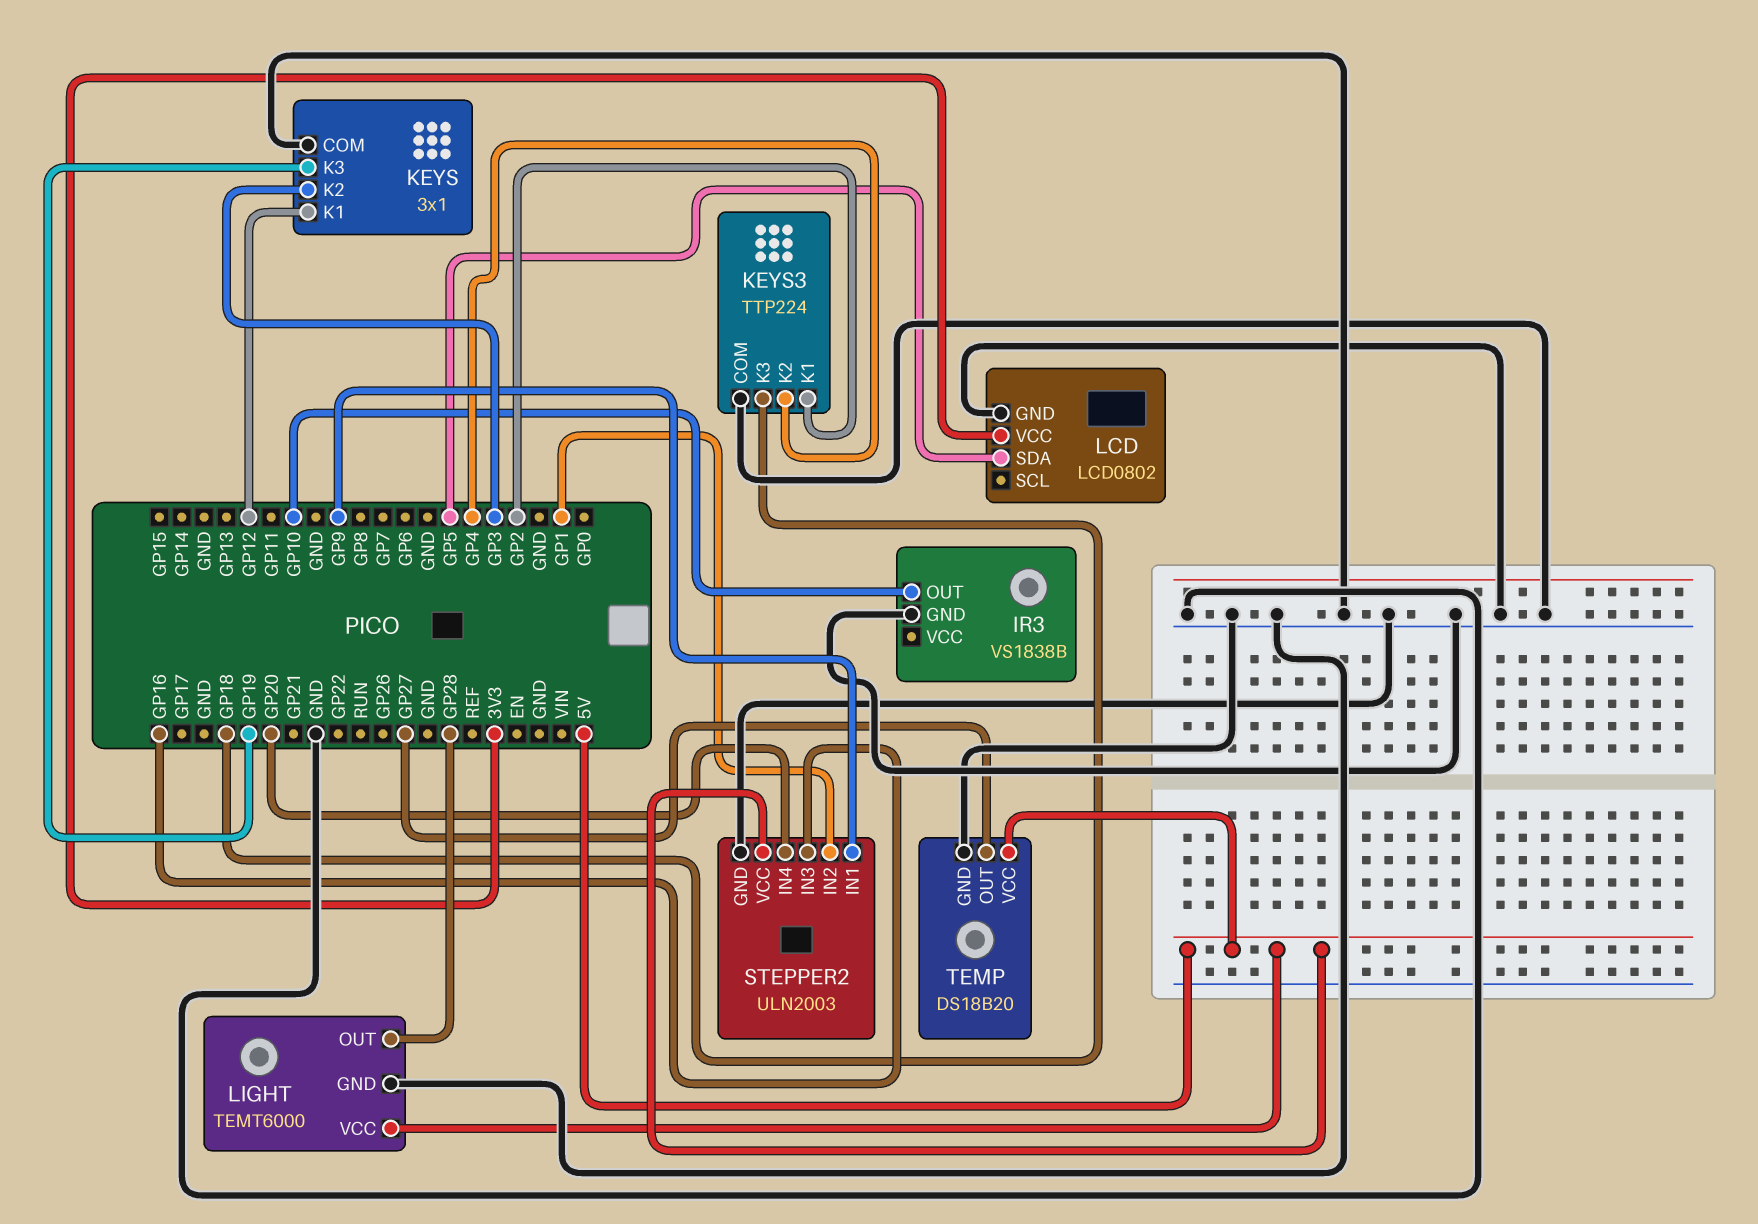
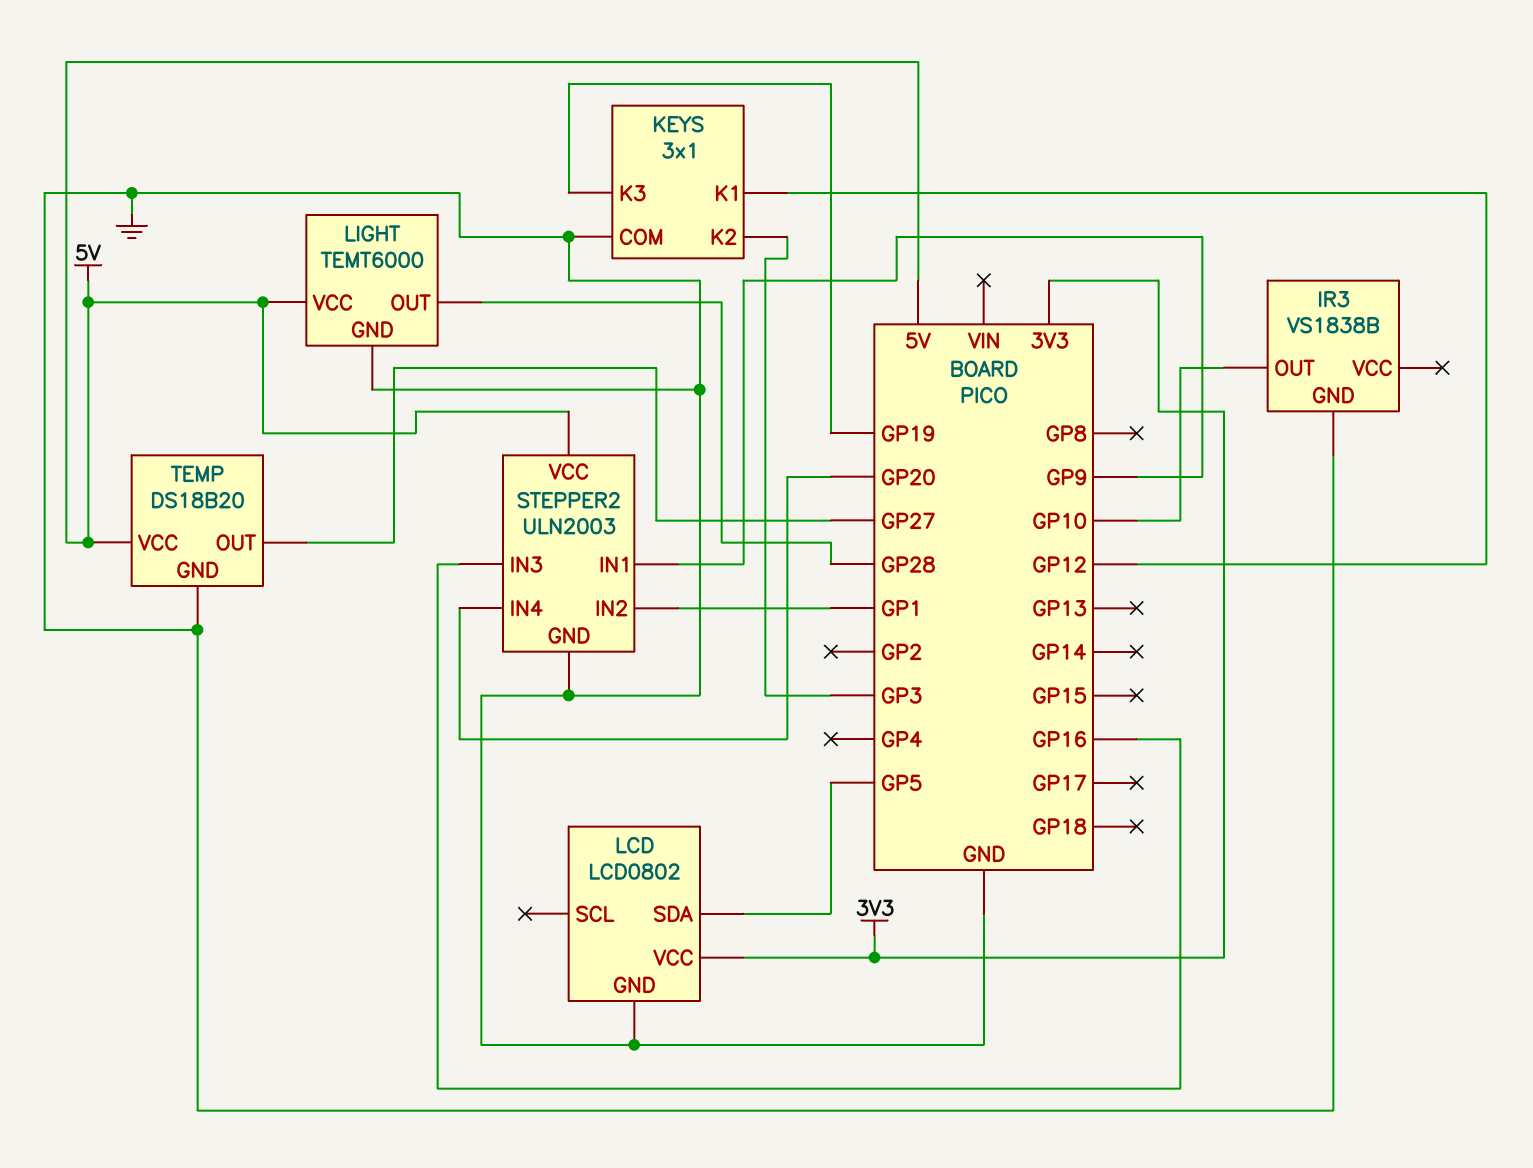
KEYS3: TTP224 -> none
KEYS3 pin COM: GND -> none
KEYS3 pin K1: GP2 -> none
KEYS3 pin K2: GP4 -> none
KEYS3 pin K3: GP18 -> none

